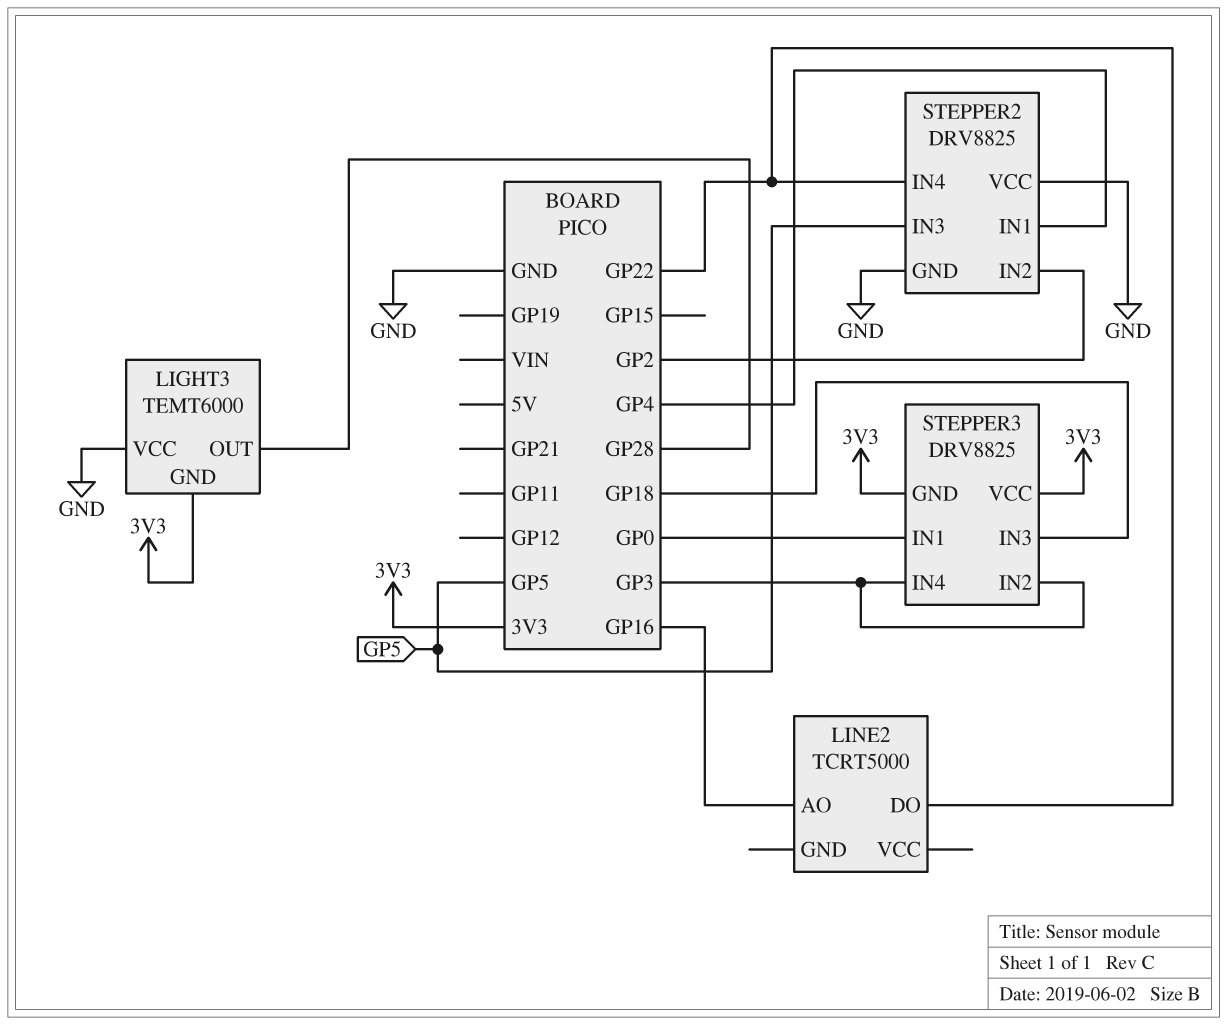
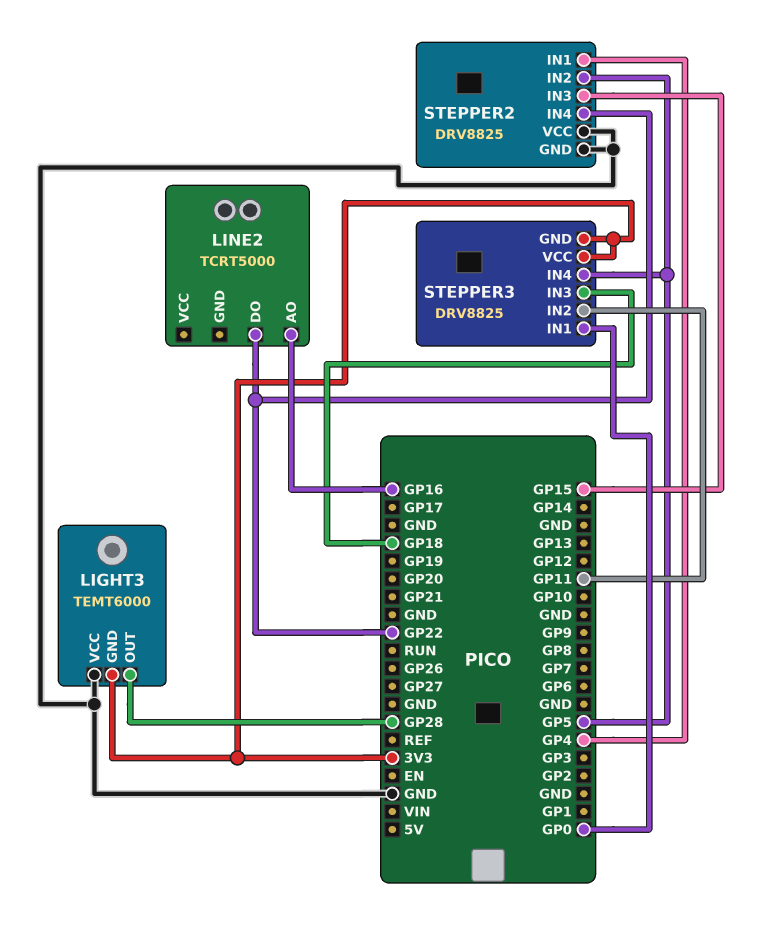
STEPPER2 pin IN2: GP2 -> GP5
STEPPER2 pin IN3: GP5 -> GP15
STEPPER3 pin IN2: GP3 -> GP11
STEPPER3 pin IN4: GP3 -> GP5

